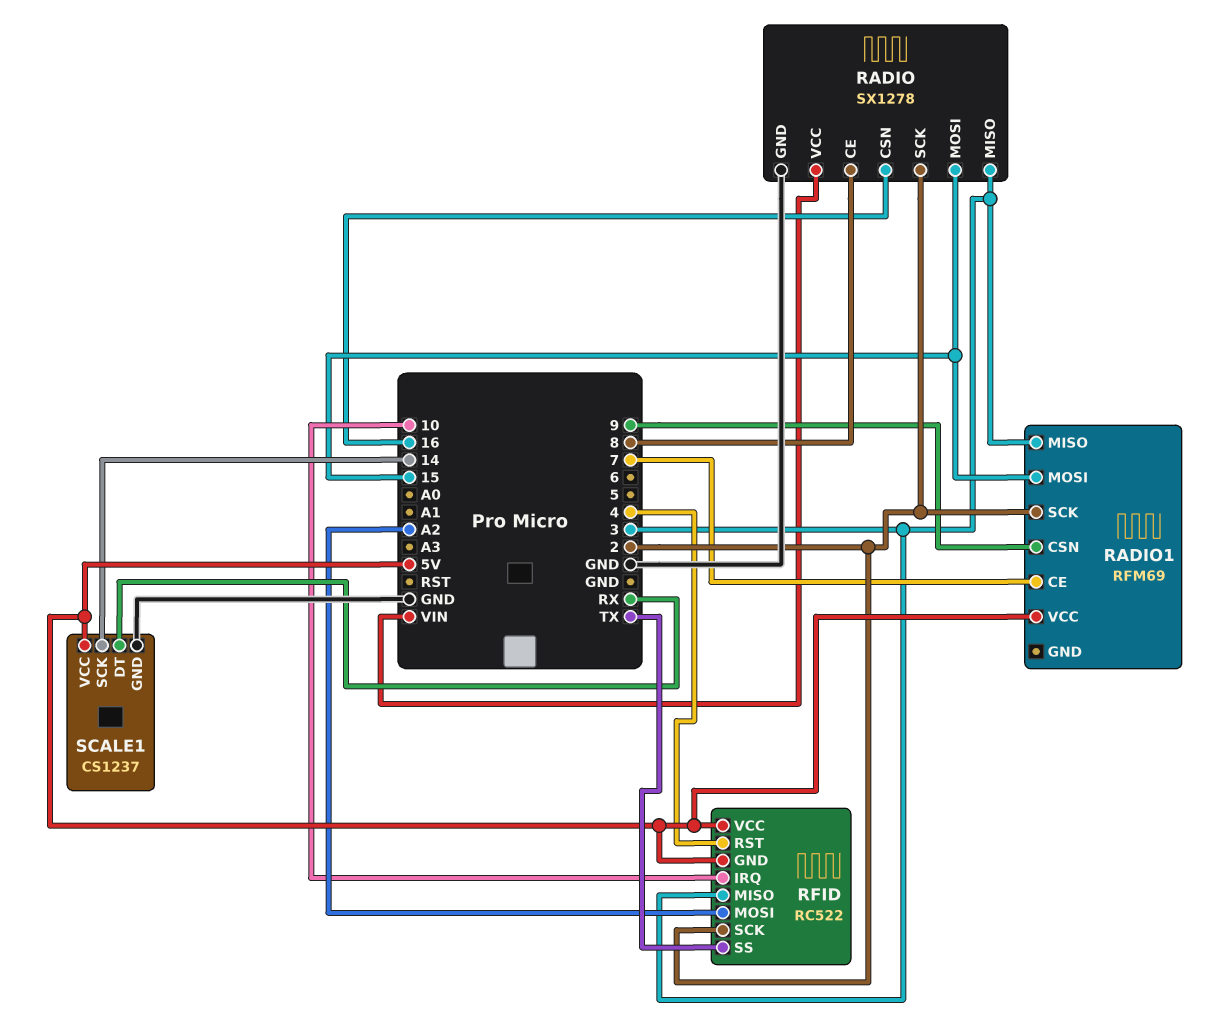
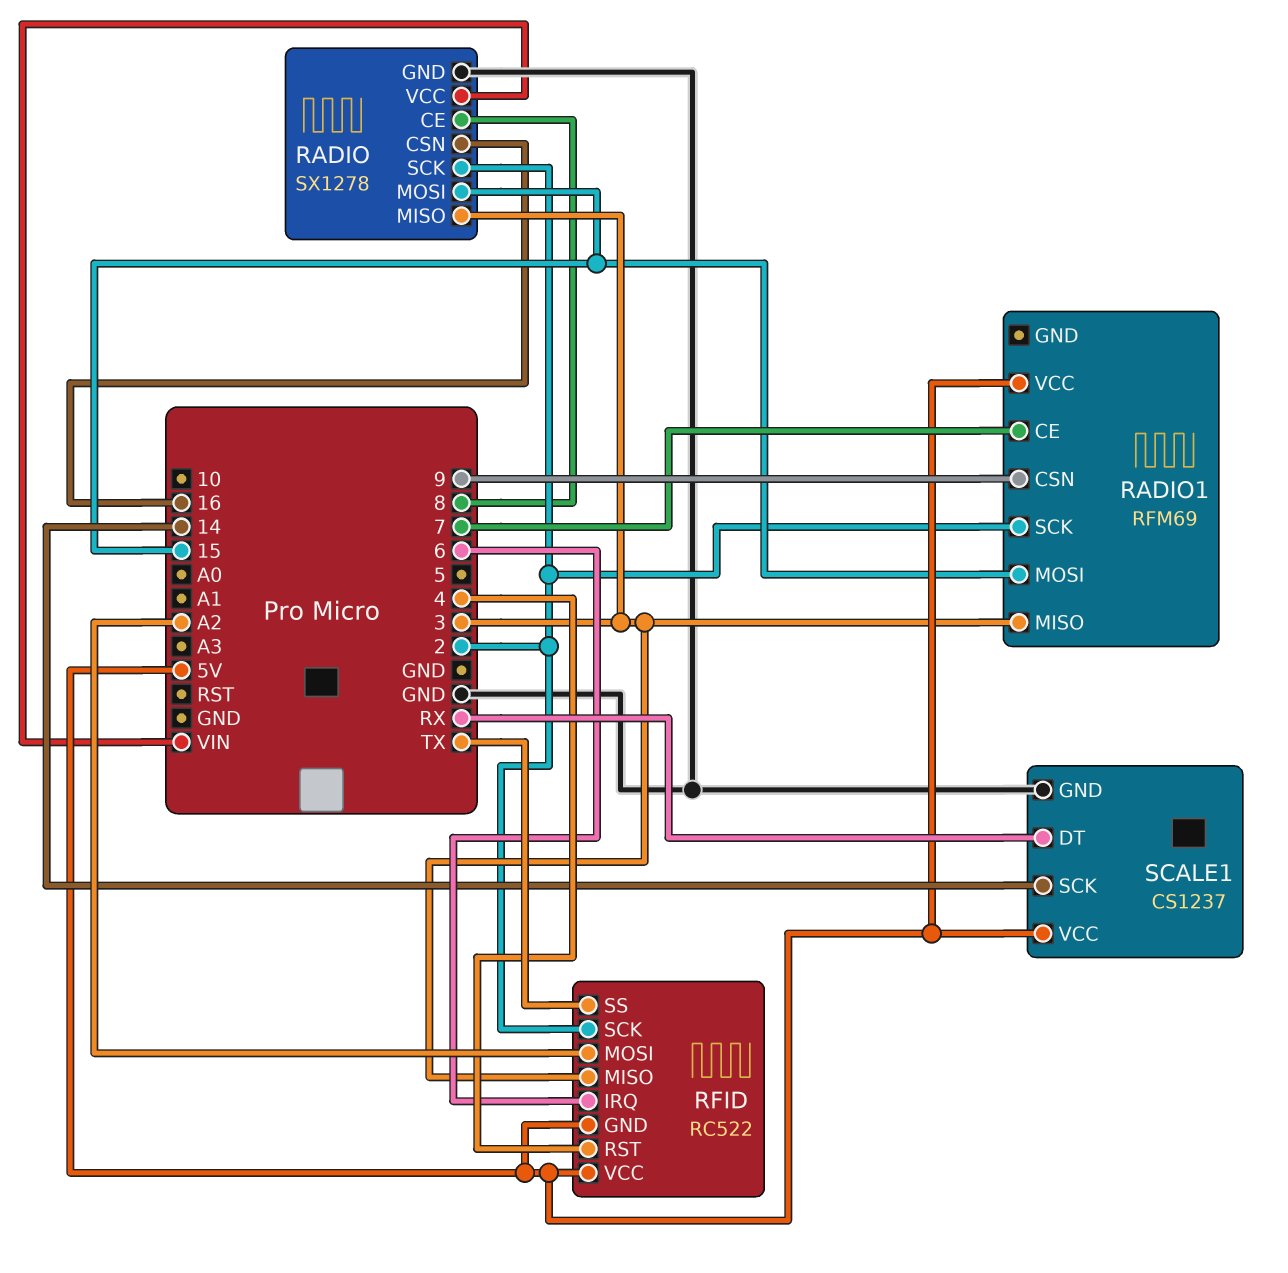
RFID pin IRQ: 10 -> 6

